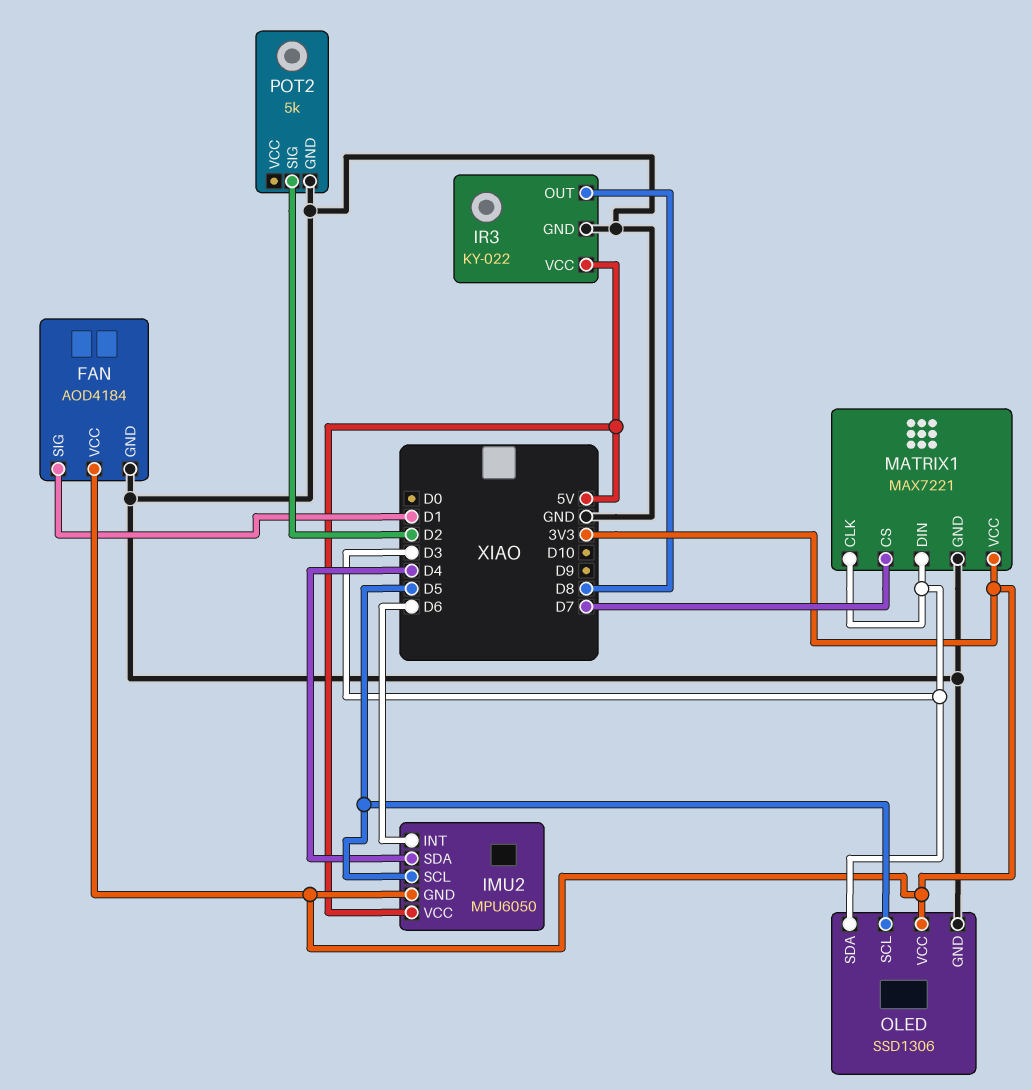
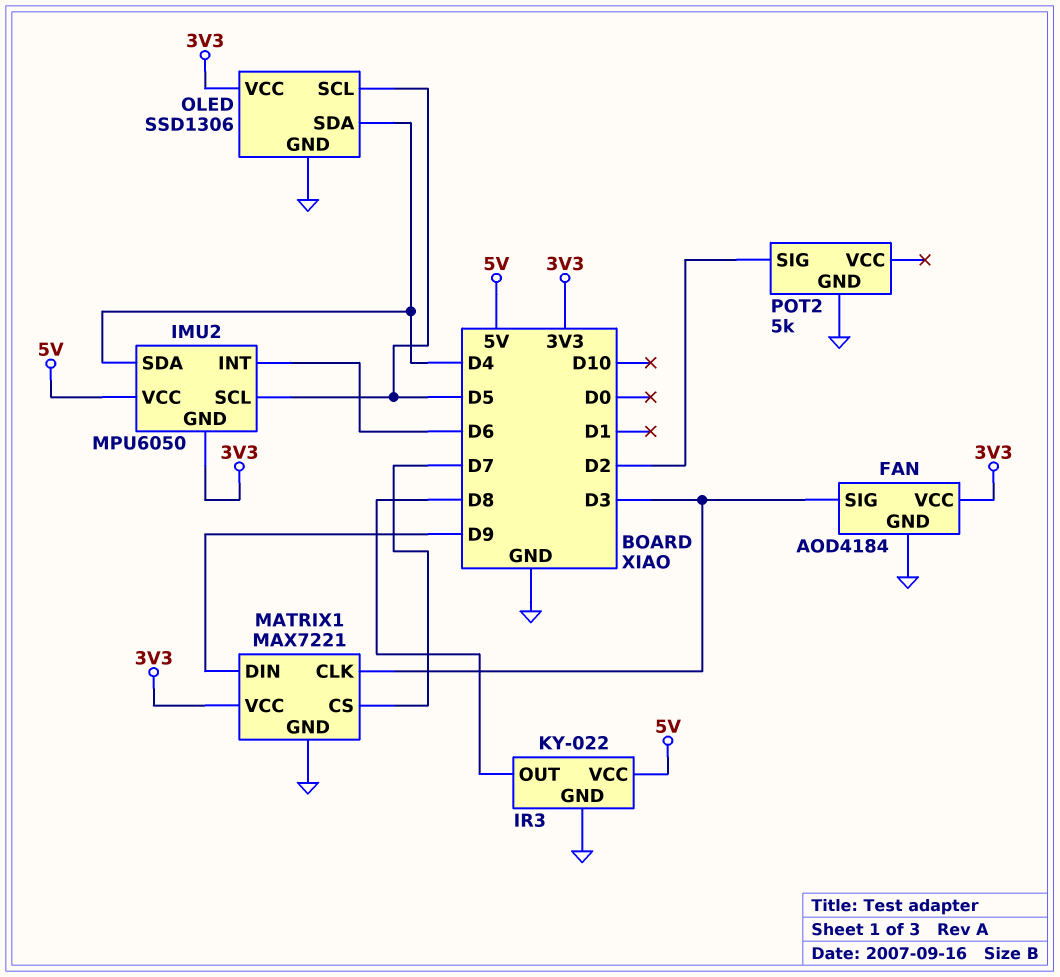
FAN pin SIG: D1 -> D3
MATRIX1 pin DIN: D3 -> D9
OLED pin SDA: D3 -> D4

